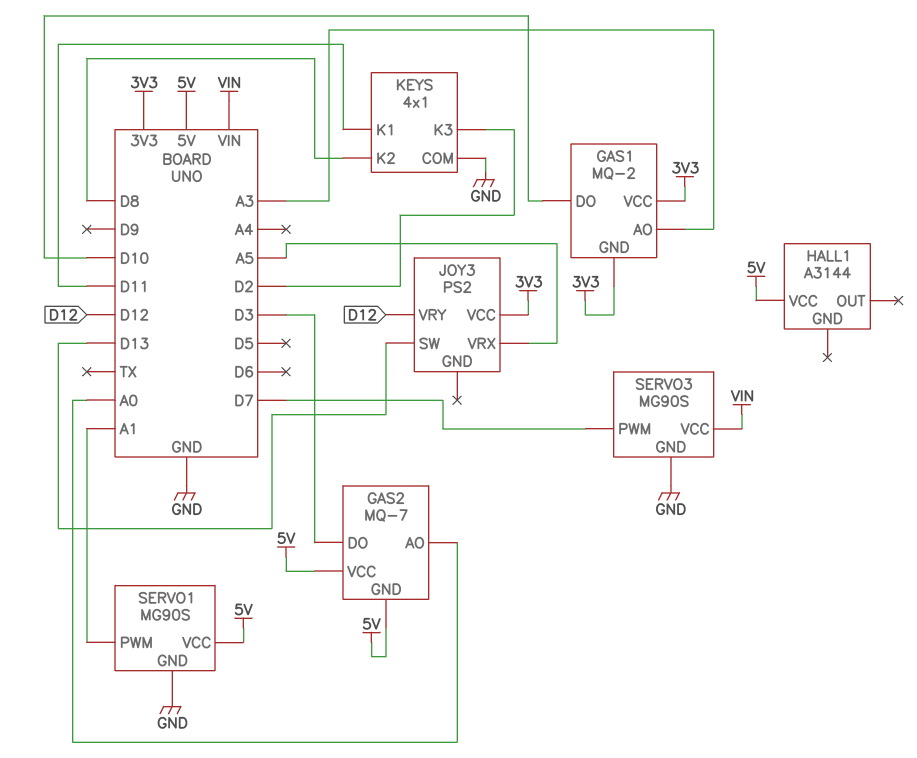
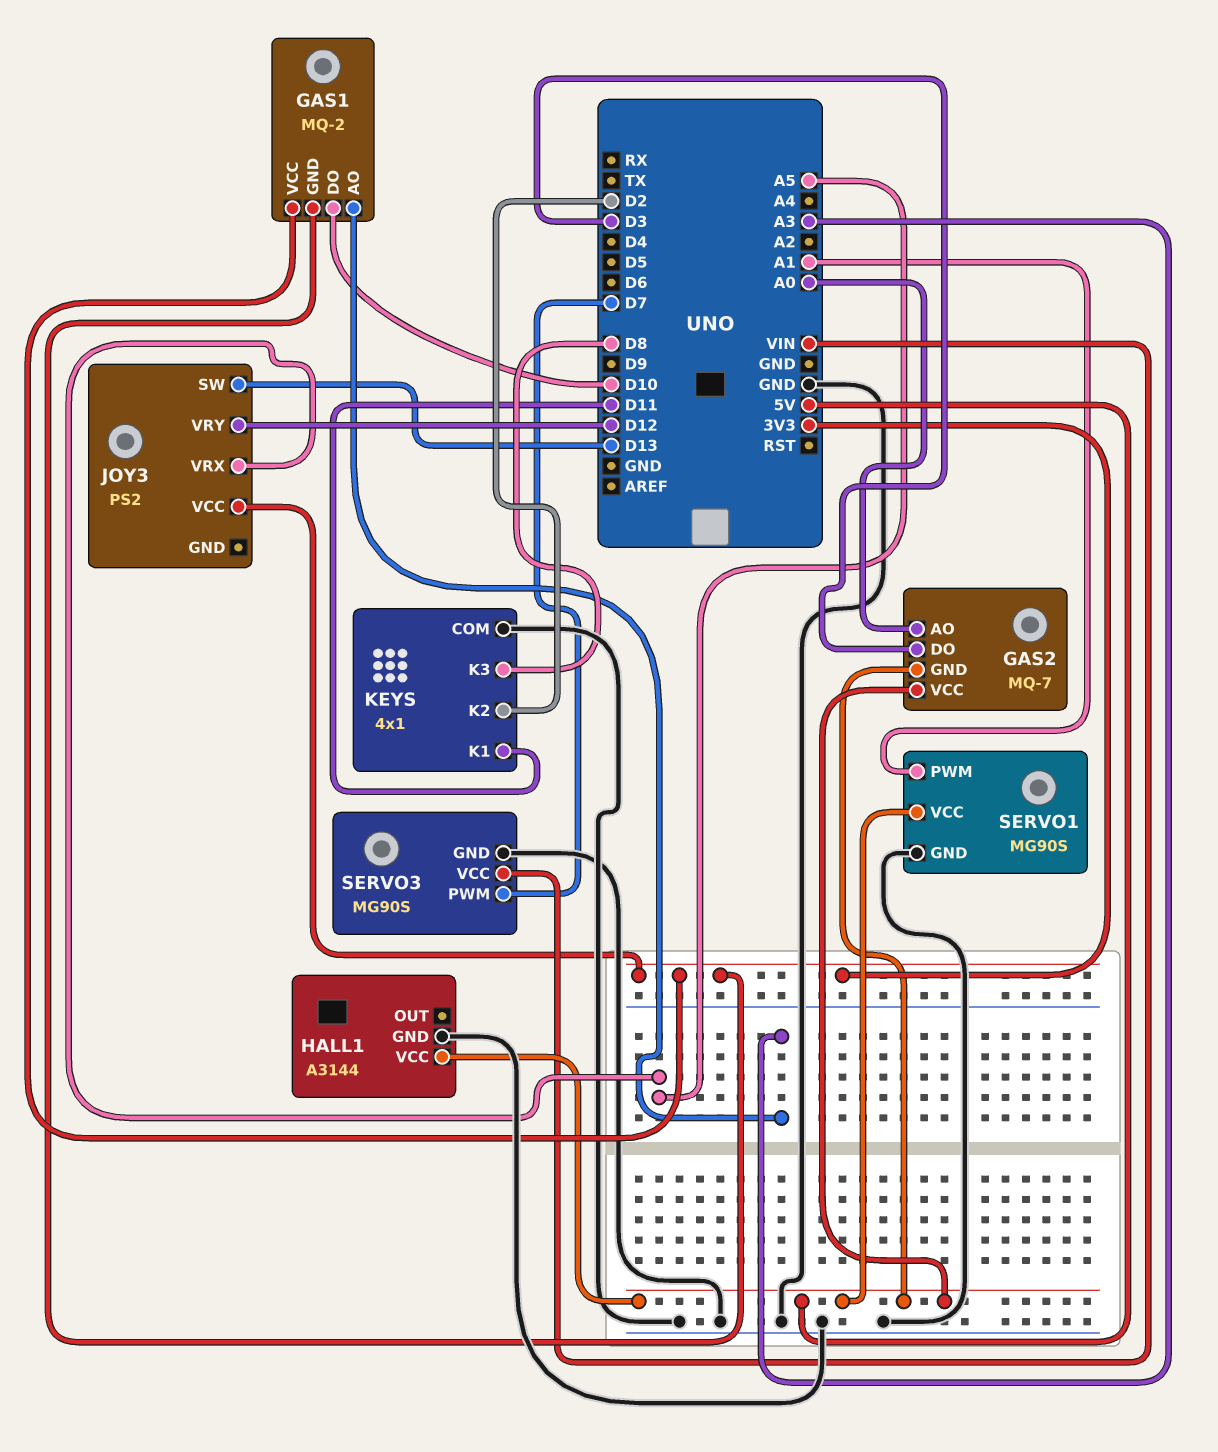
HALL1 pin GND: none -> GND
KEYS pin K2: D8 -> D2
KEYS pin K3: D2 -> D8

